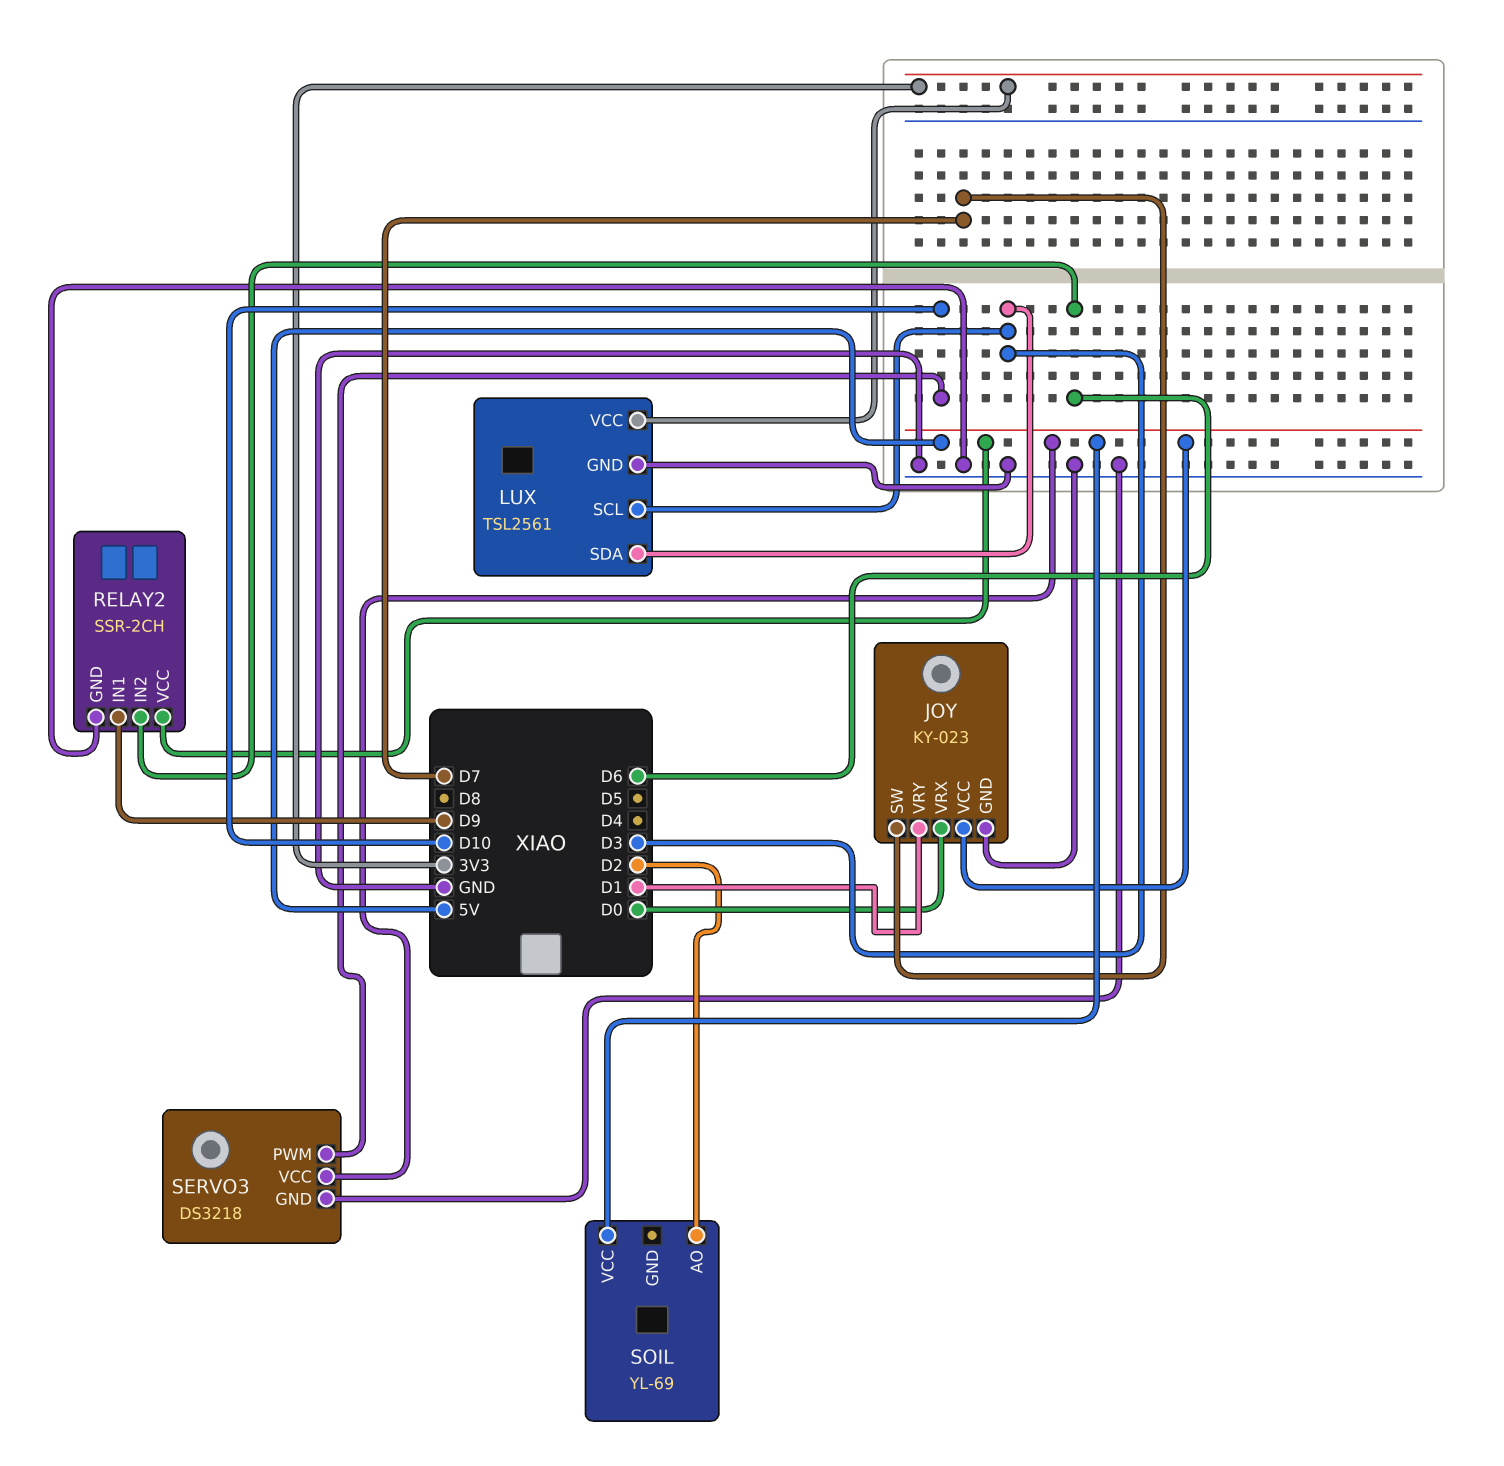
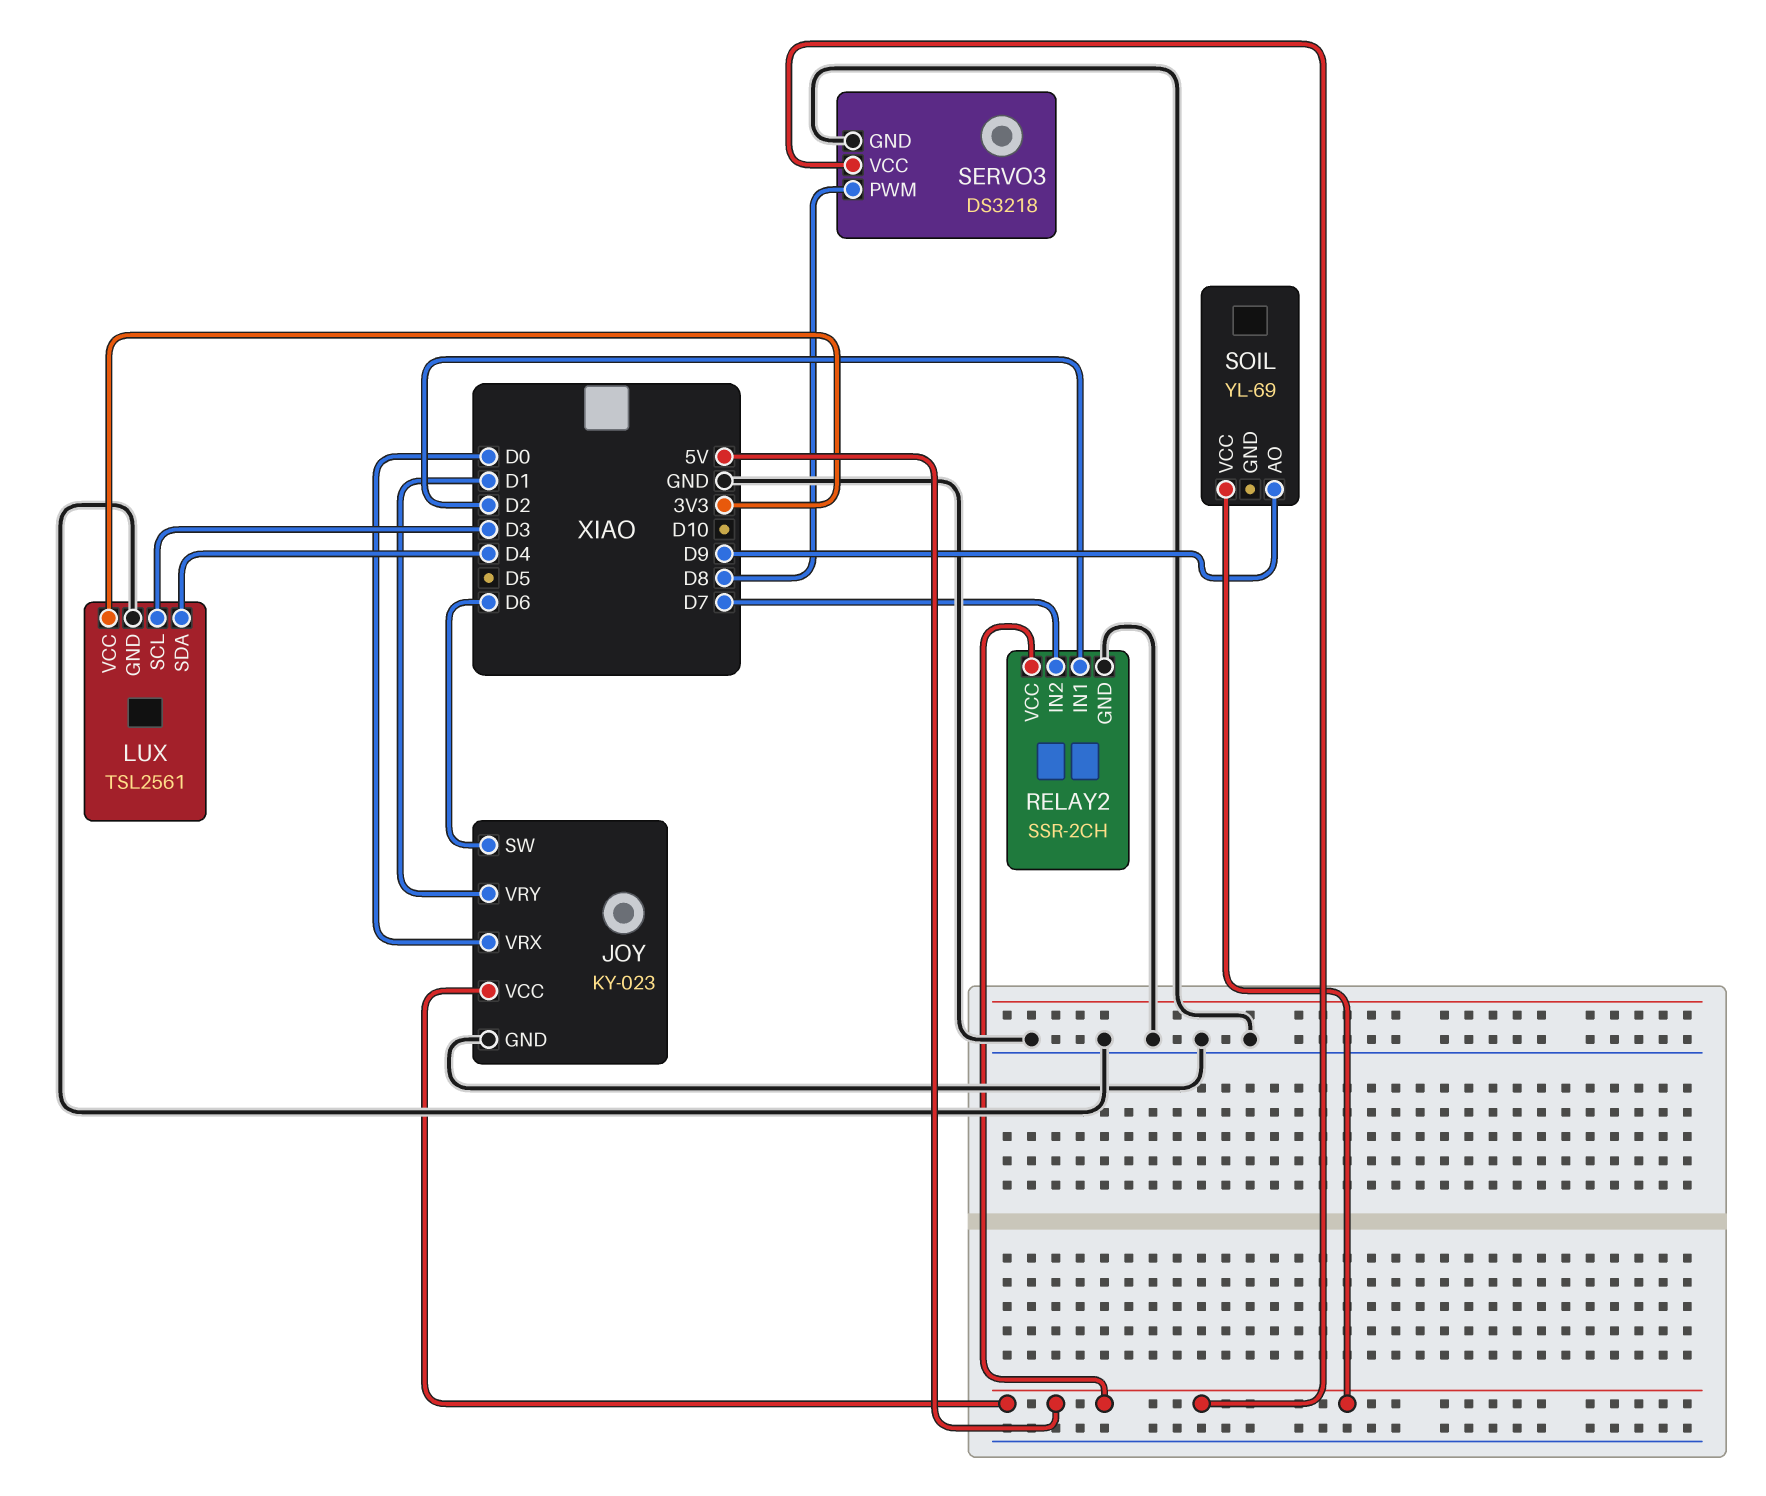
JOY pin SW: D7 -> D6
LUX pin SDA: D3 -> D4
RELAY2 pin IN1: D9 -> D2
RELAY2 pin IN2: D6 -> D7
SERVO3 pin PWM: D10 -> D8
SOIL pin AO: D2 -> D9

